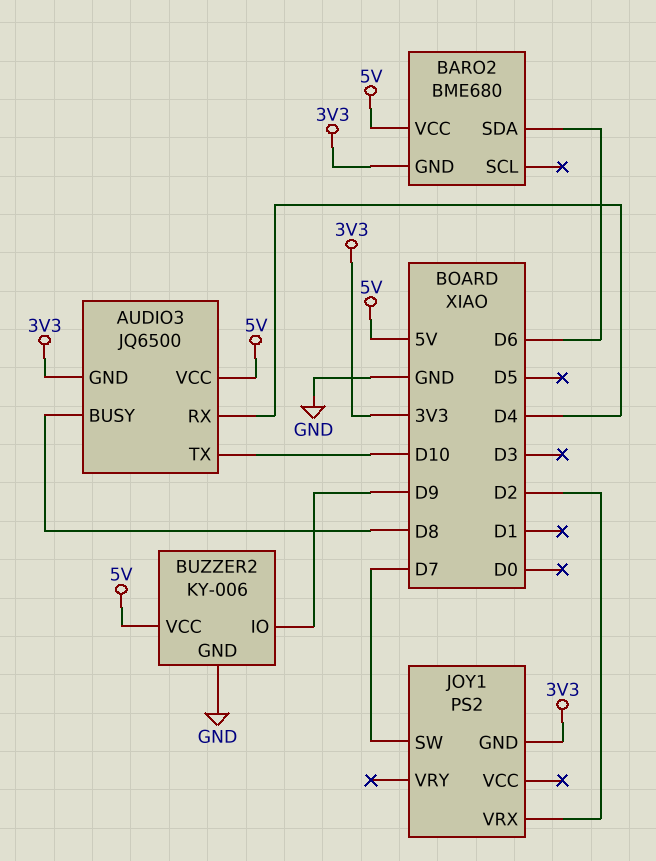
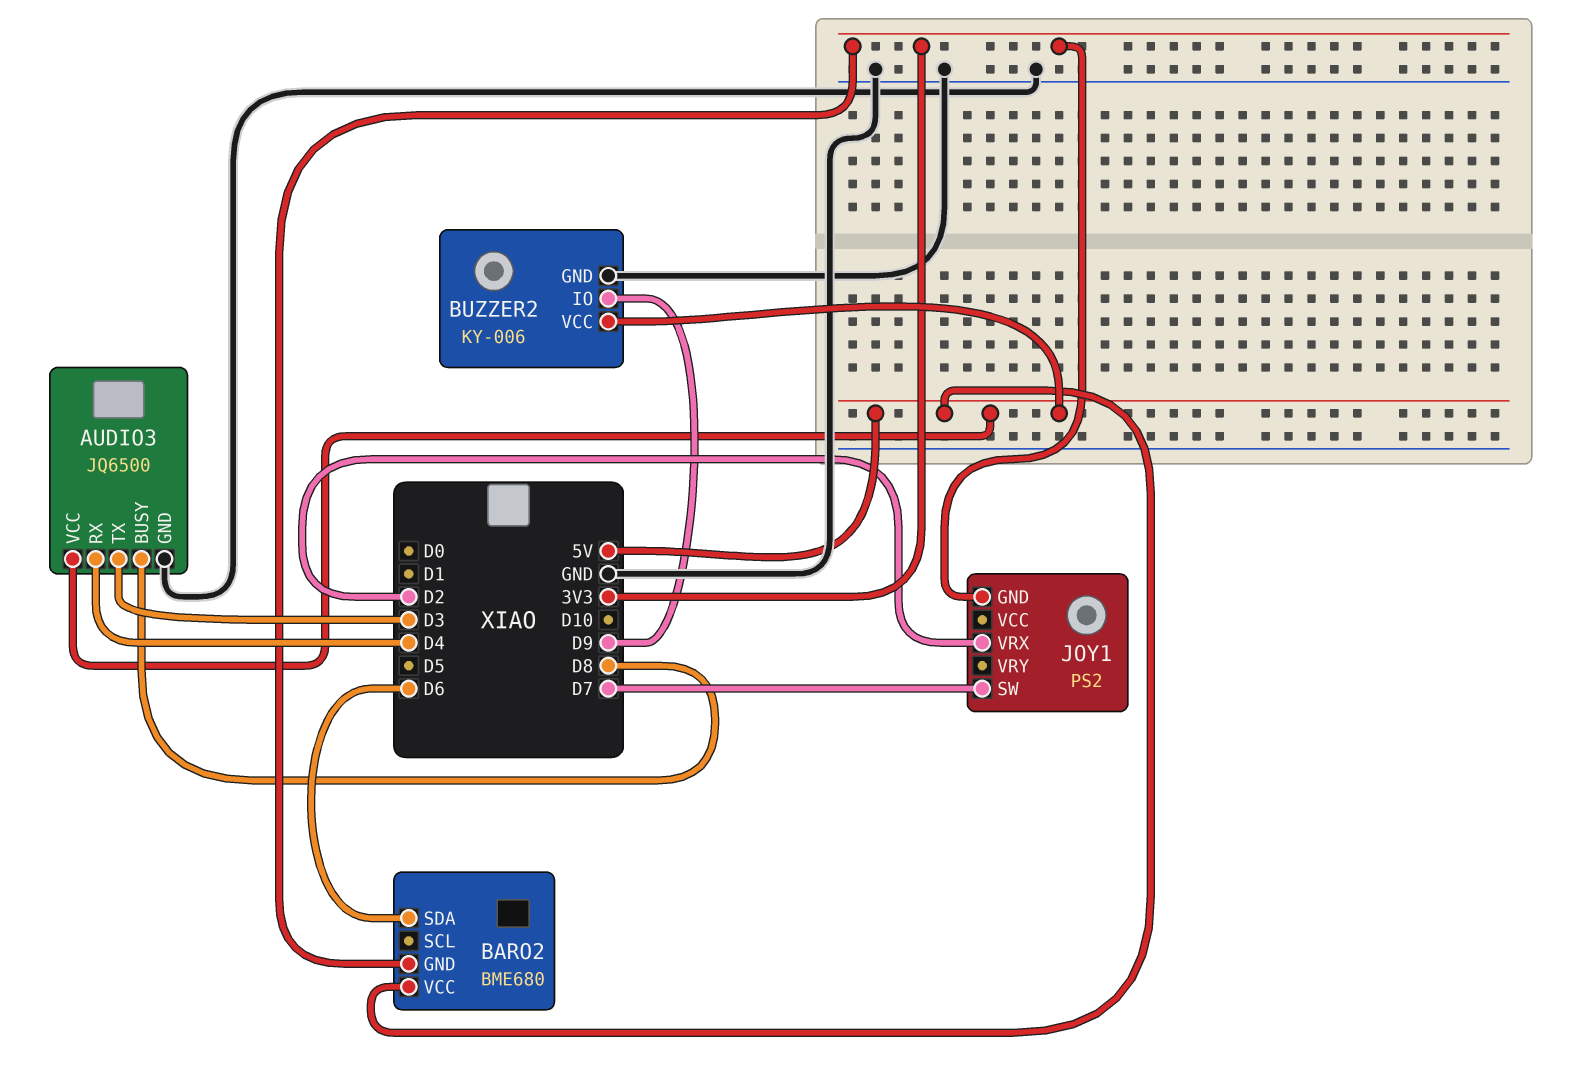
AUDIO3 pin GND: 3V3 -> GND
AUDIO3 pin TX: D10 -> D3

